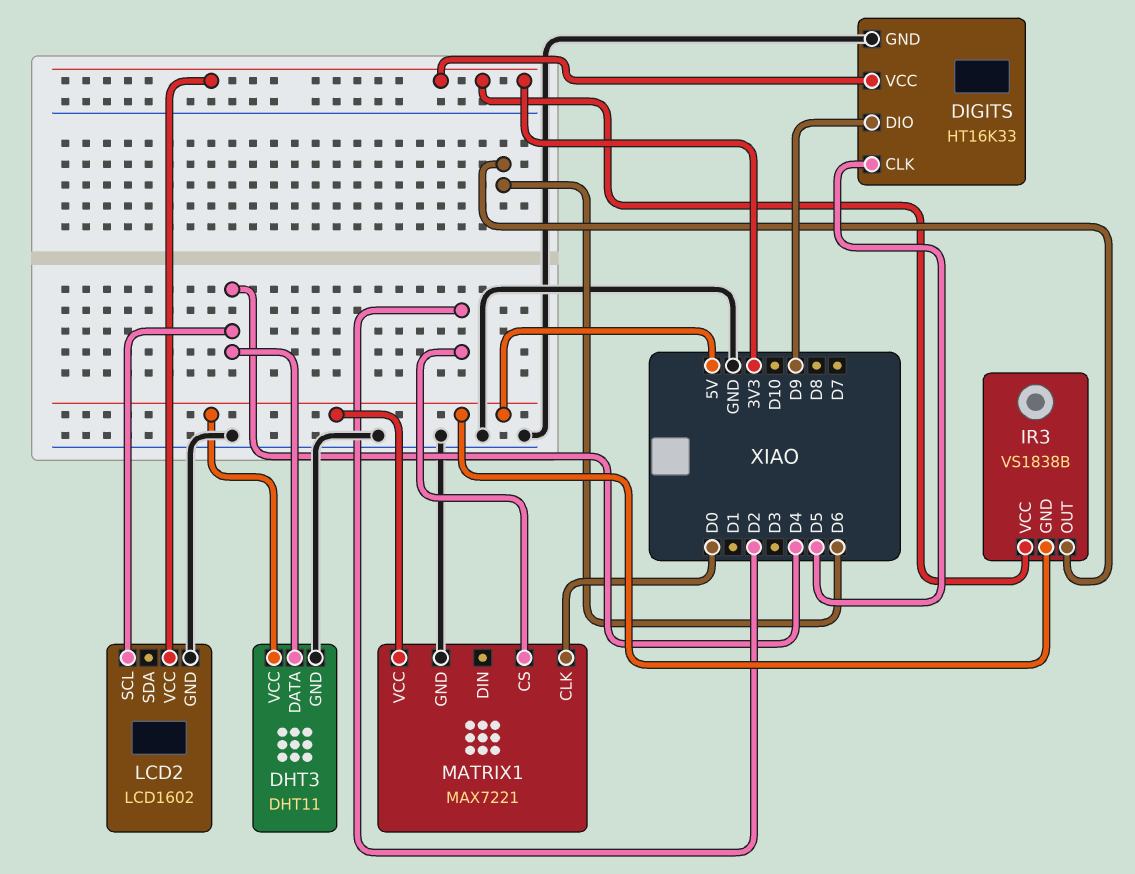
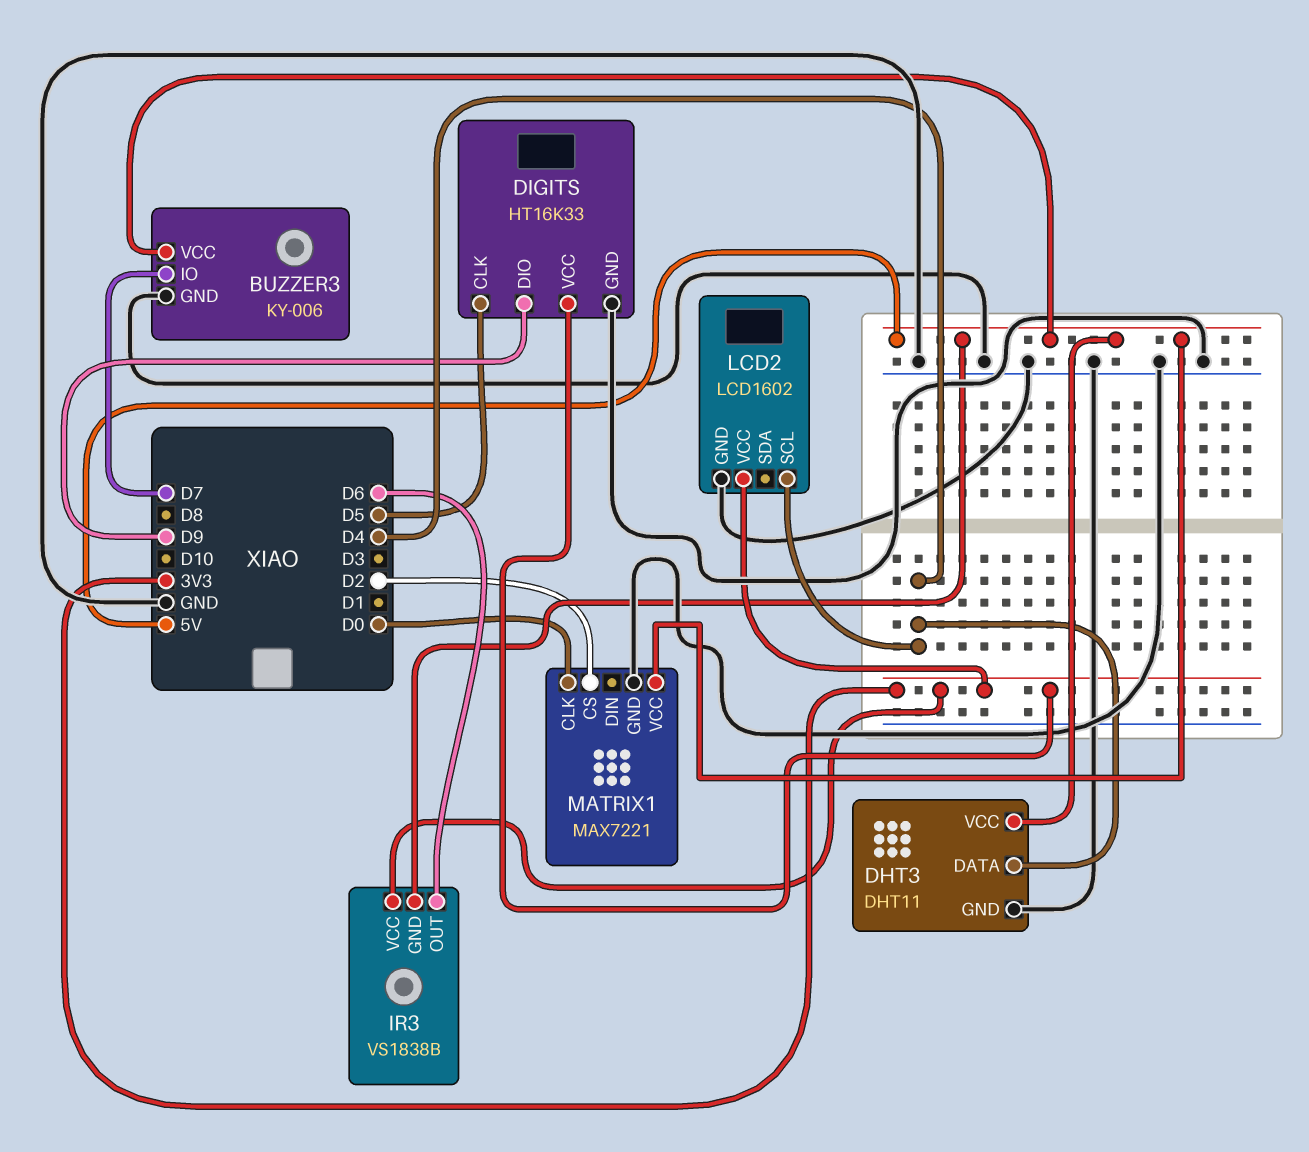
BUZZER3: none -> KY-006
BUZZER3 pin GND: none -> GND
BUZZER3 pin IO: none -> D7
BUZZER3 pin VCC: none -> 5V

